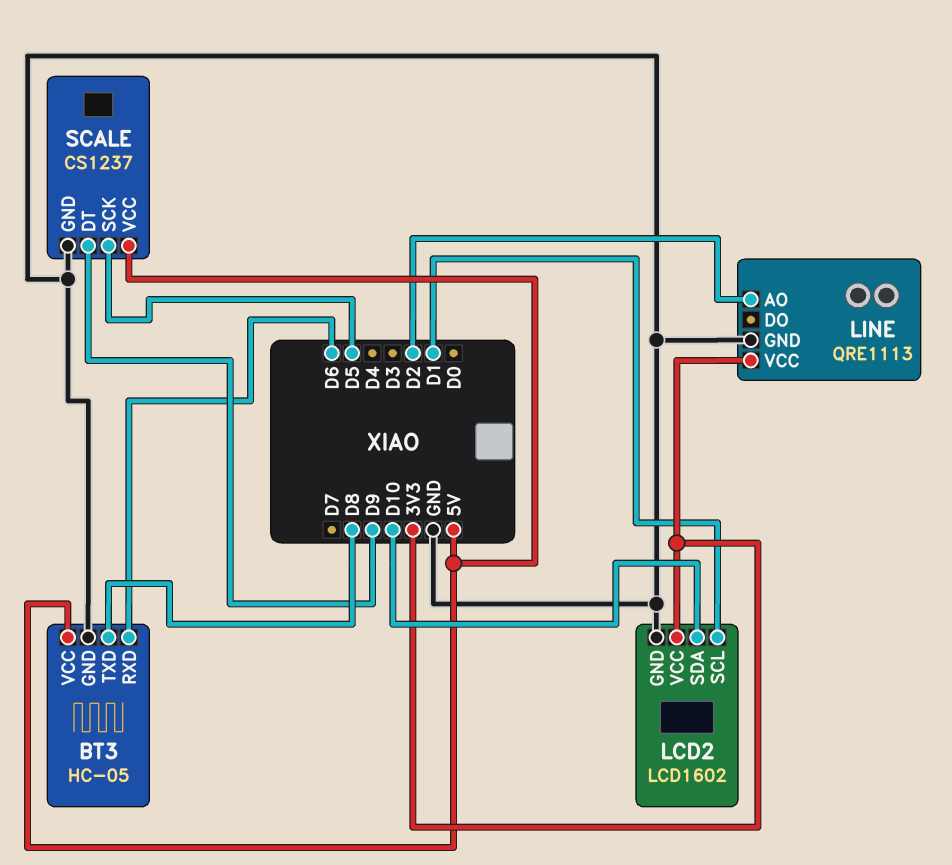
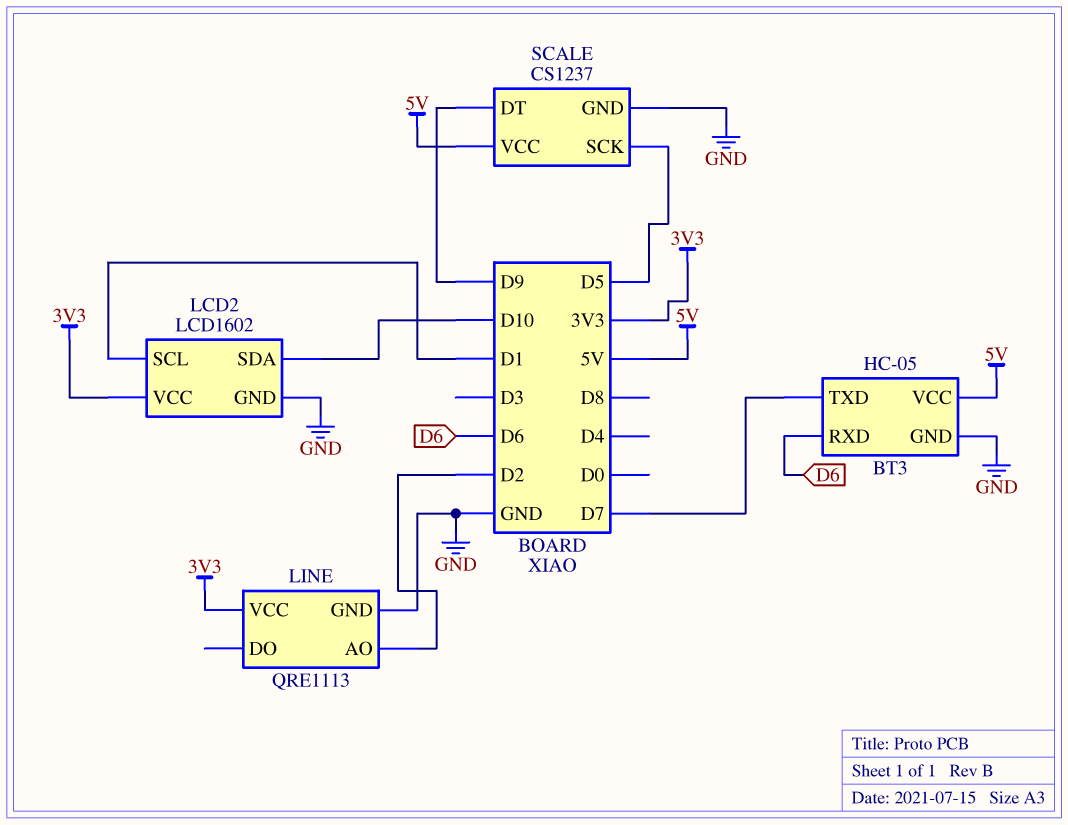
BT3 pin TXD: D8 -> D7

